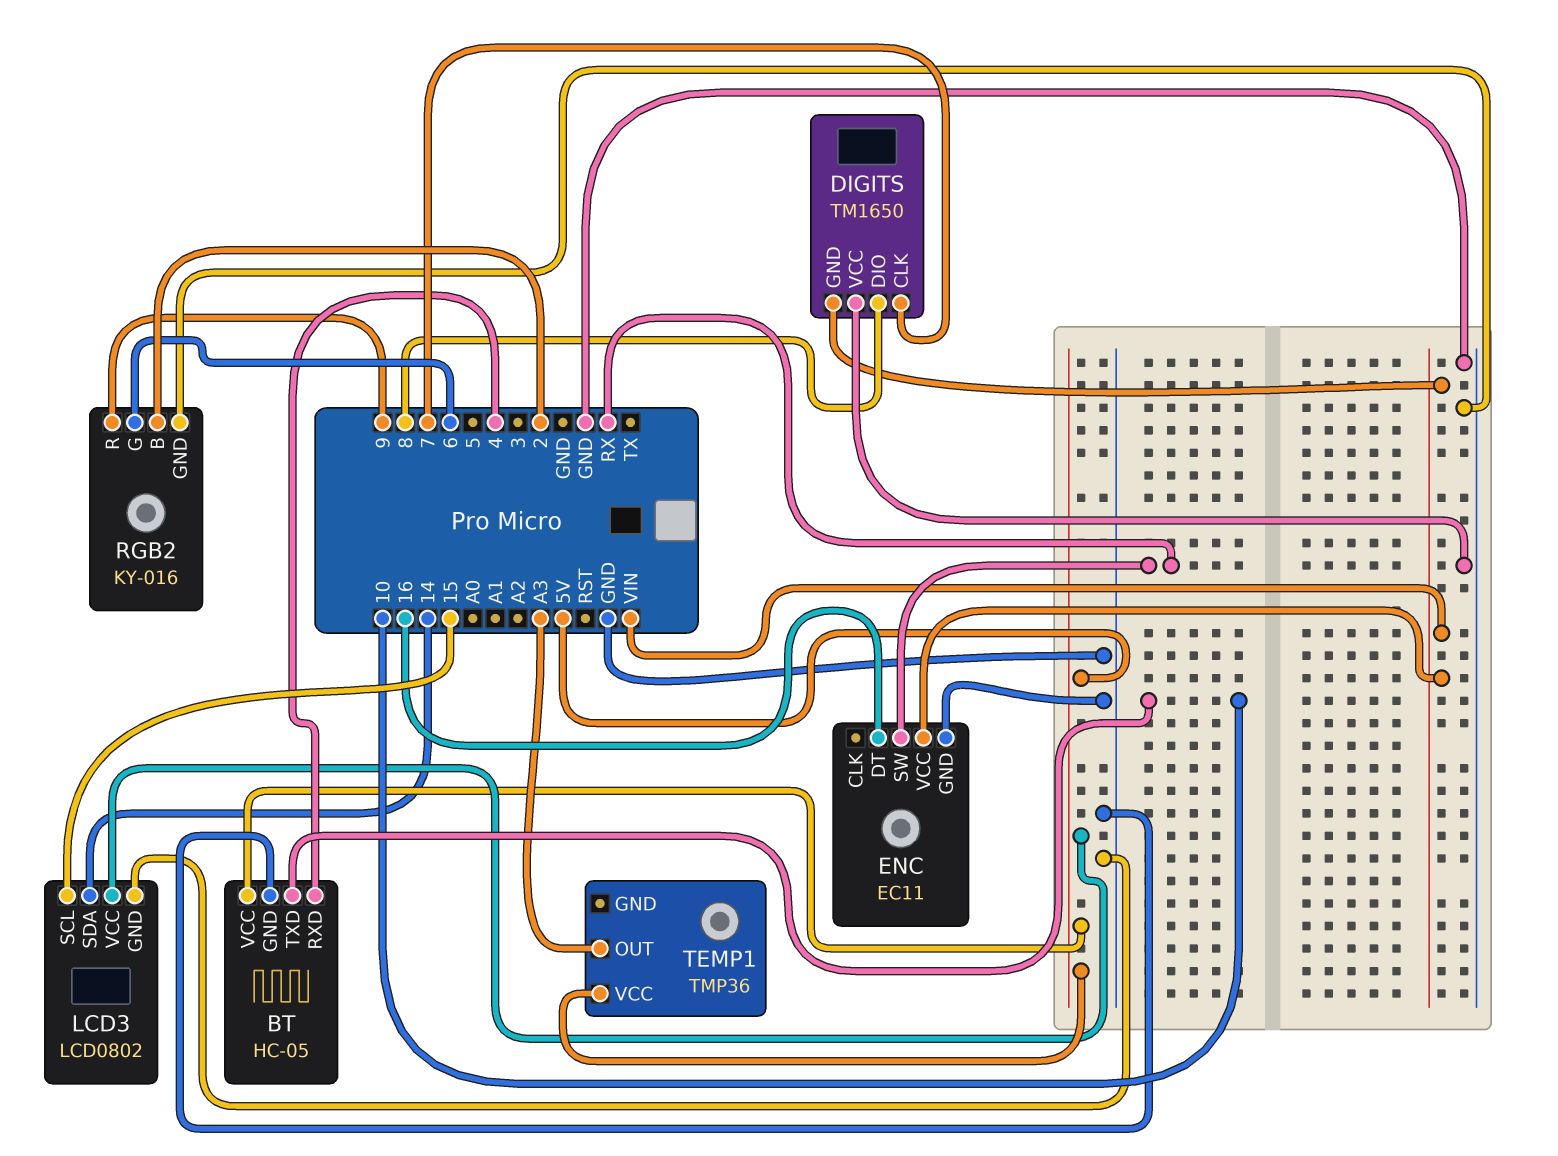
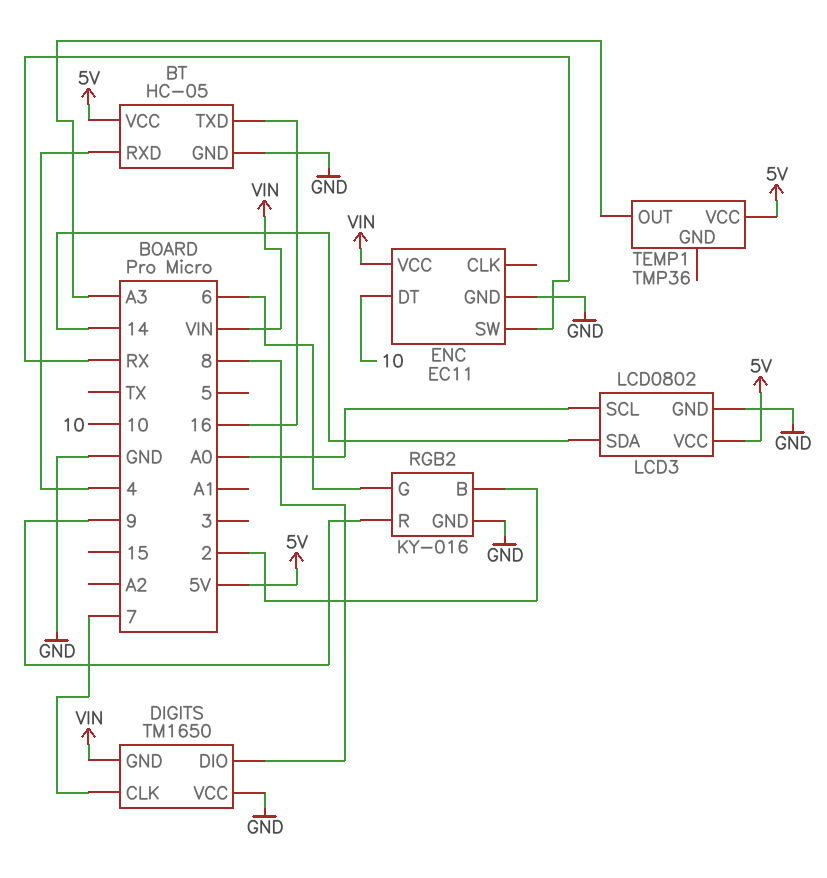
BT pin TXD: 10 -> 16
ENC pin DT: 16 -> 10
LCD3 pin SCL: 15 -> A0

